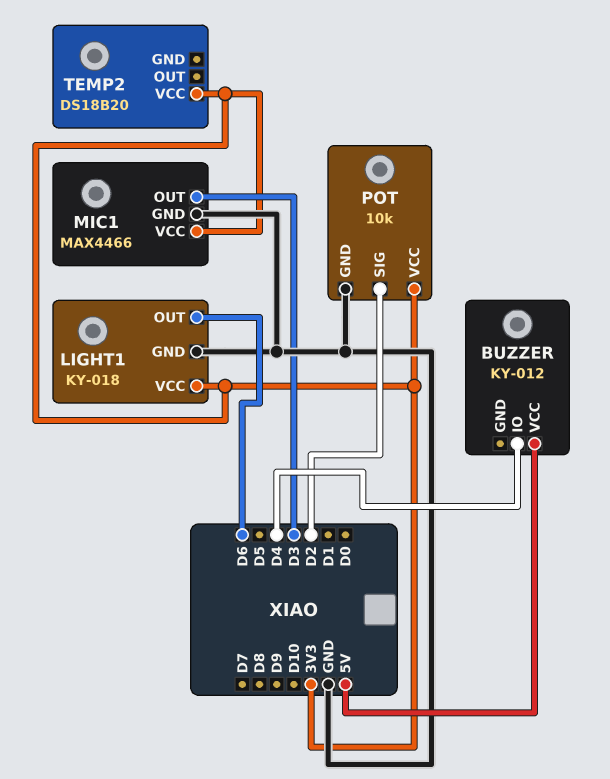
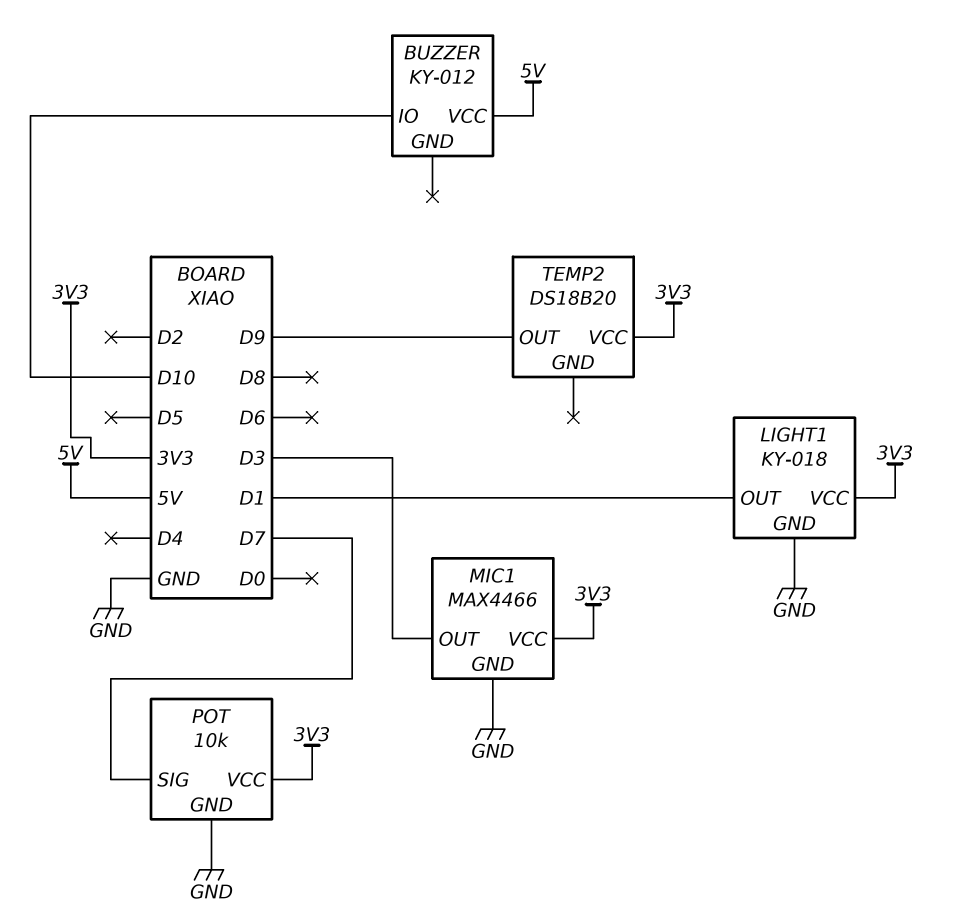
BUZZER pin IO: D4 -> D10
LIGHT1 pin OUT: D6 -> D1
POT pin SIG: D2 -> D7
TEMP2 pin OUT: none -> D9

